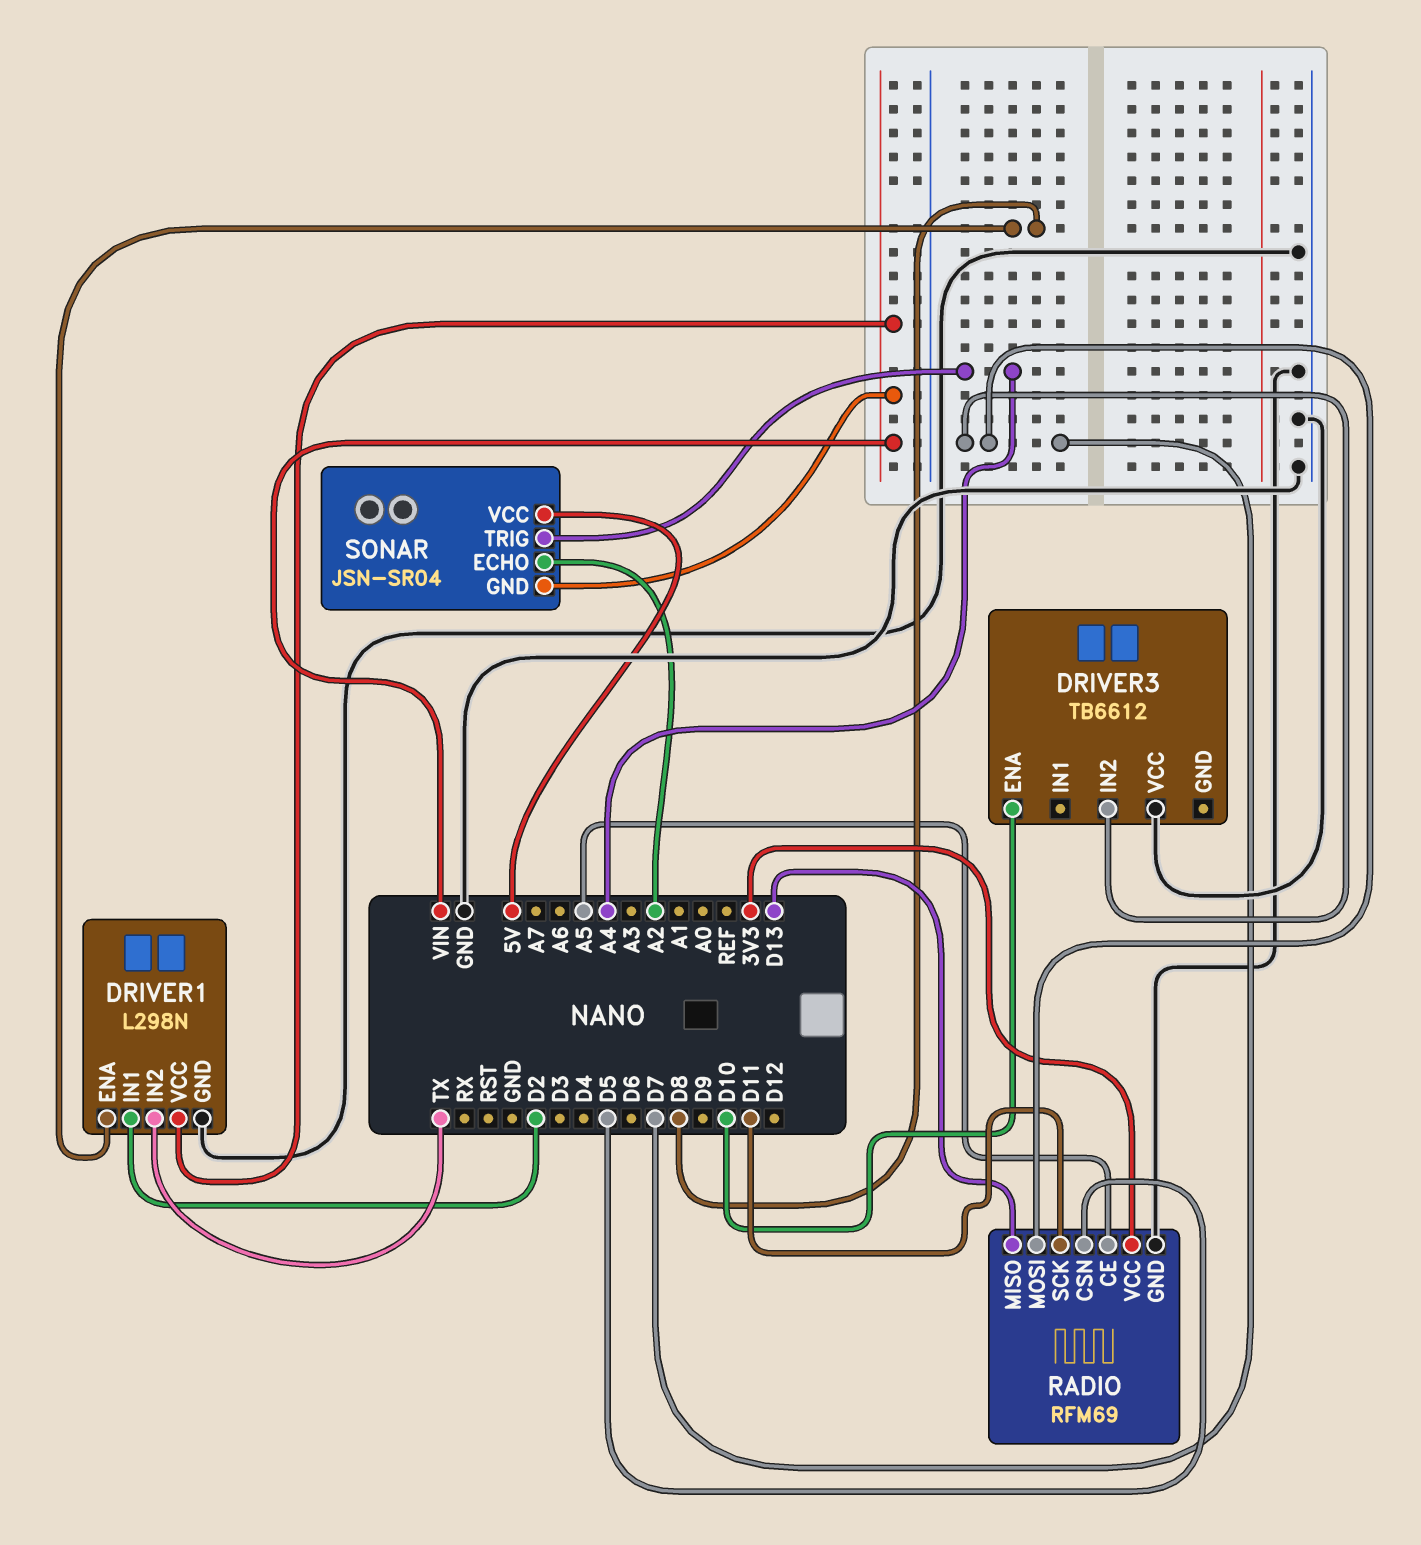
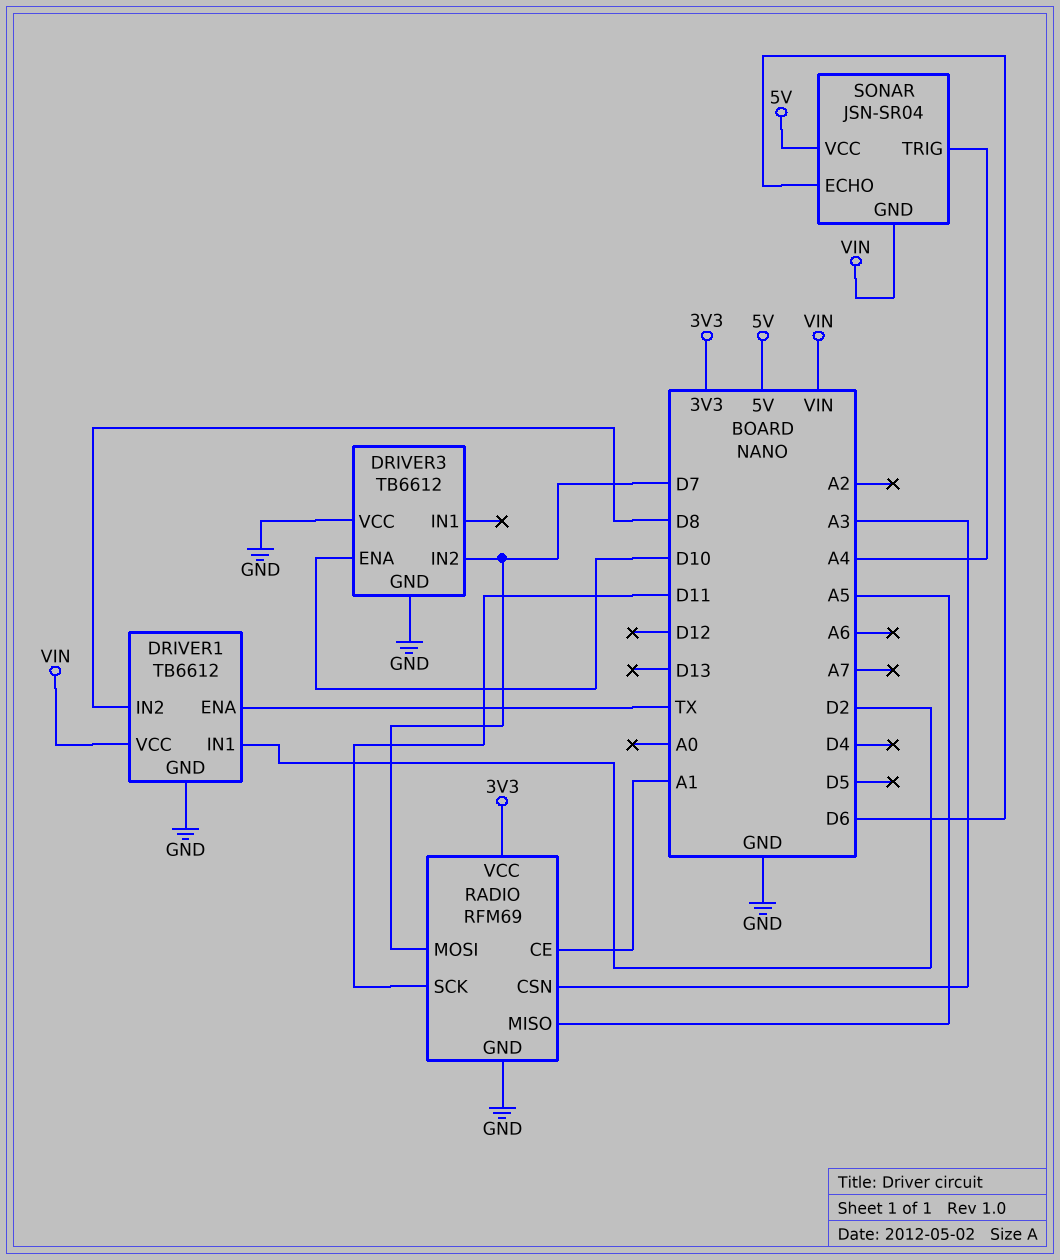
DRIVER1: L298N -> TB6612
DRIVER1 pin ENA: D8 -> TX
DRIVER1 pin IN2: TX -> D8
DRIVER3 pin GND: none -> GND
RADIO pin CE: A5 -> A1
RADIO pin CSN: D5 -> A3
RADIO pin MISO: D13 -> A5
SONAR pin ECHO: A2 -> D6

